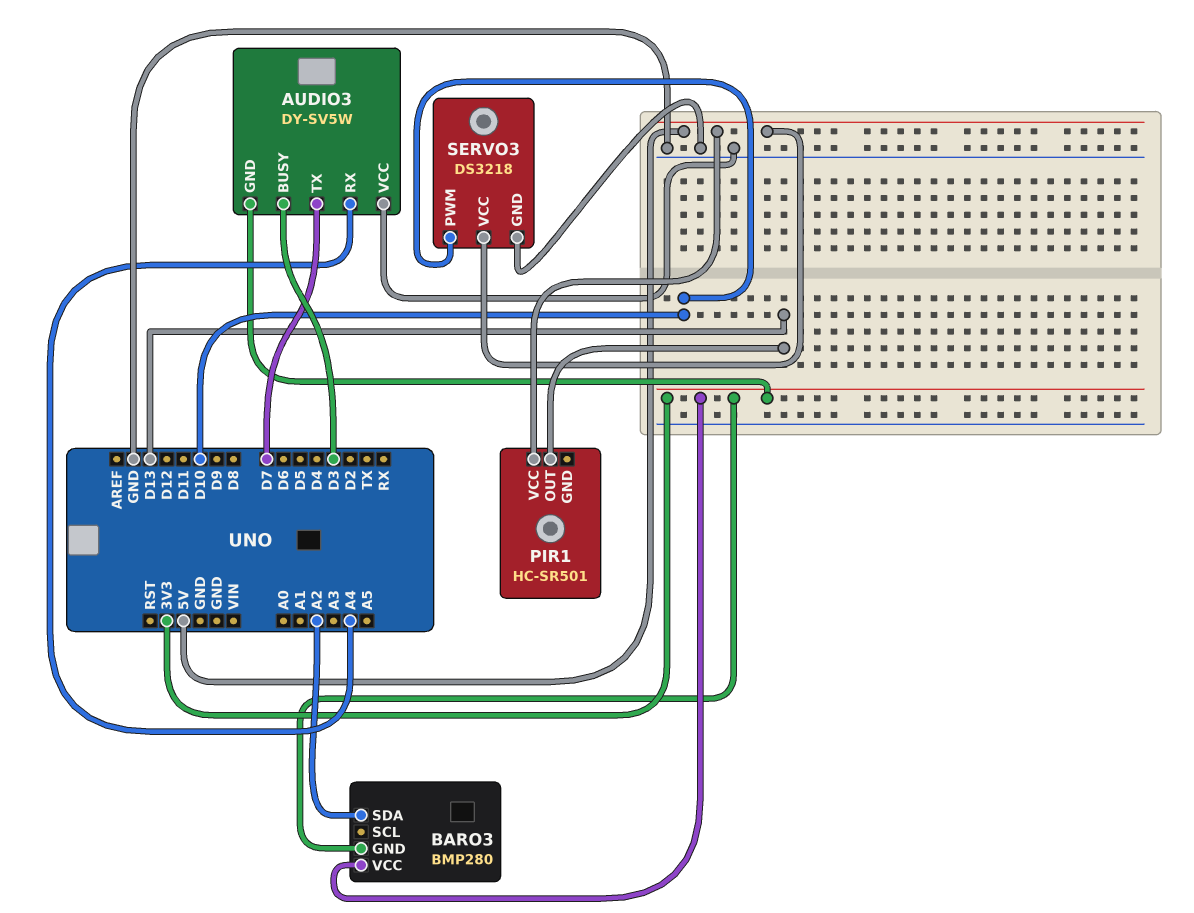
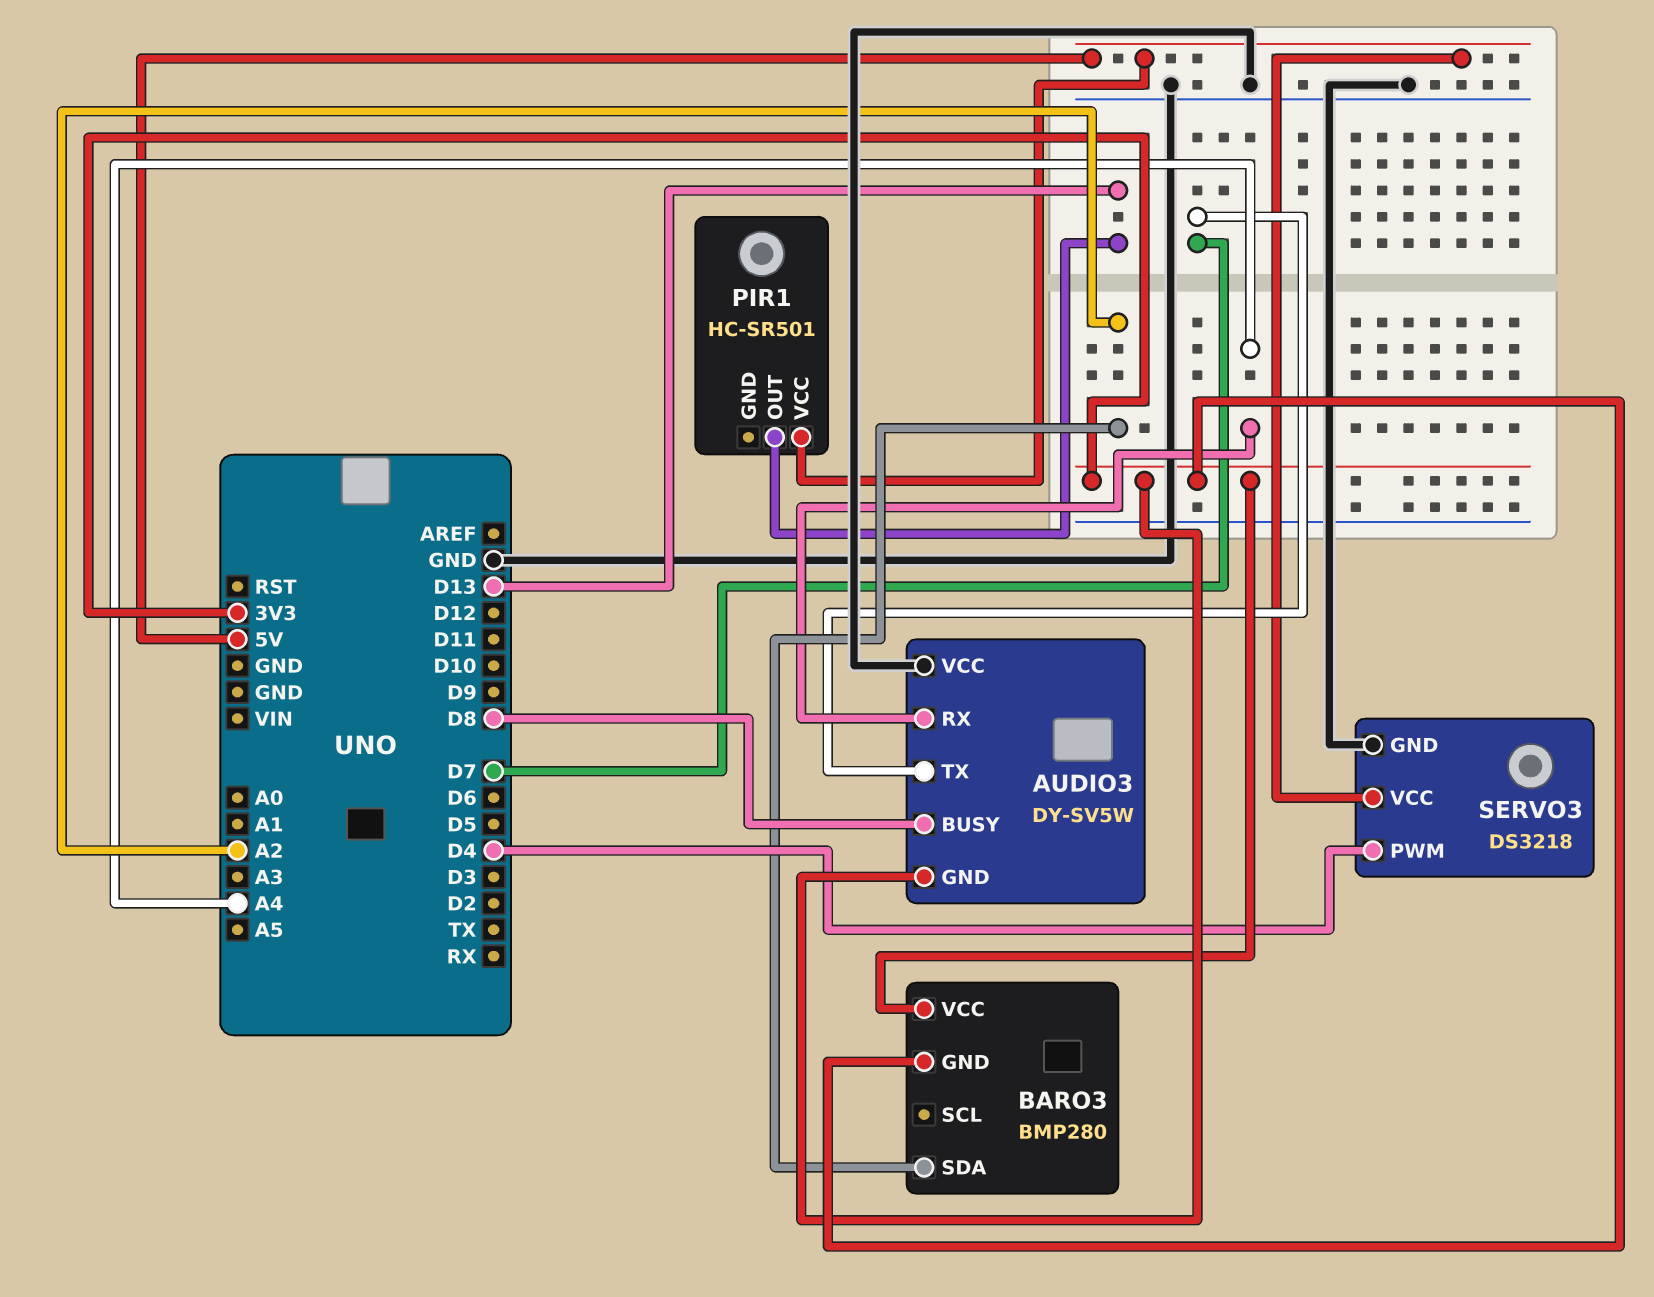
AUDIO3 pin BUSY: D3 -> D8
SERVO3 pin PWM: D10 -> D4

